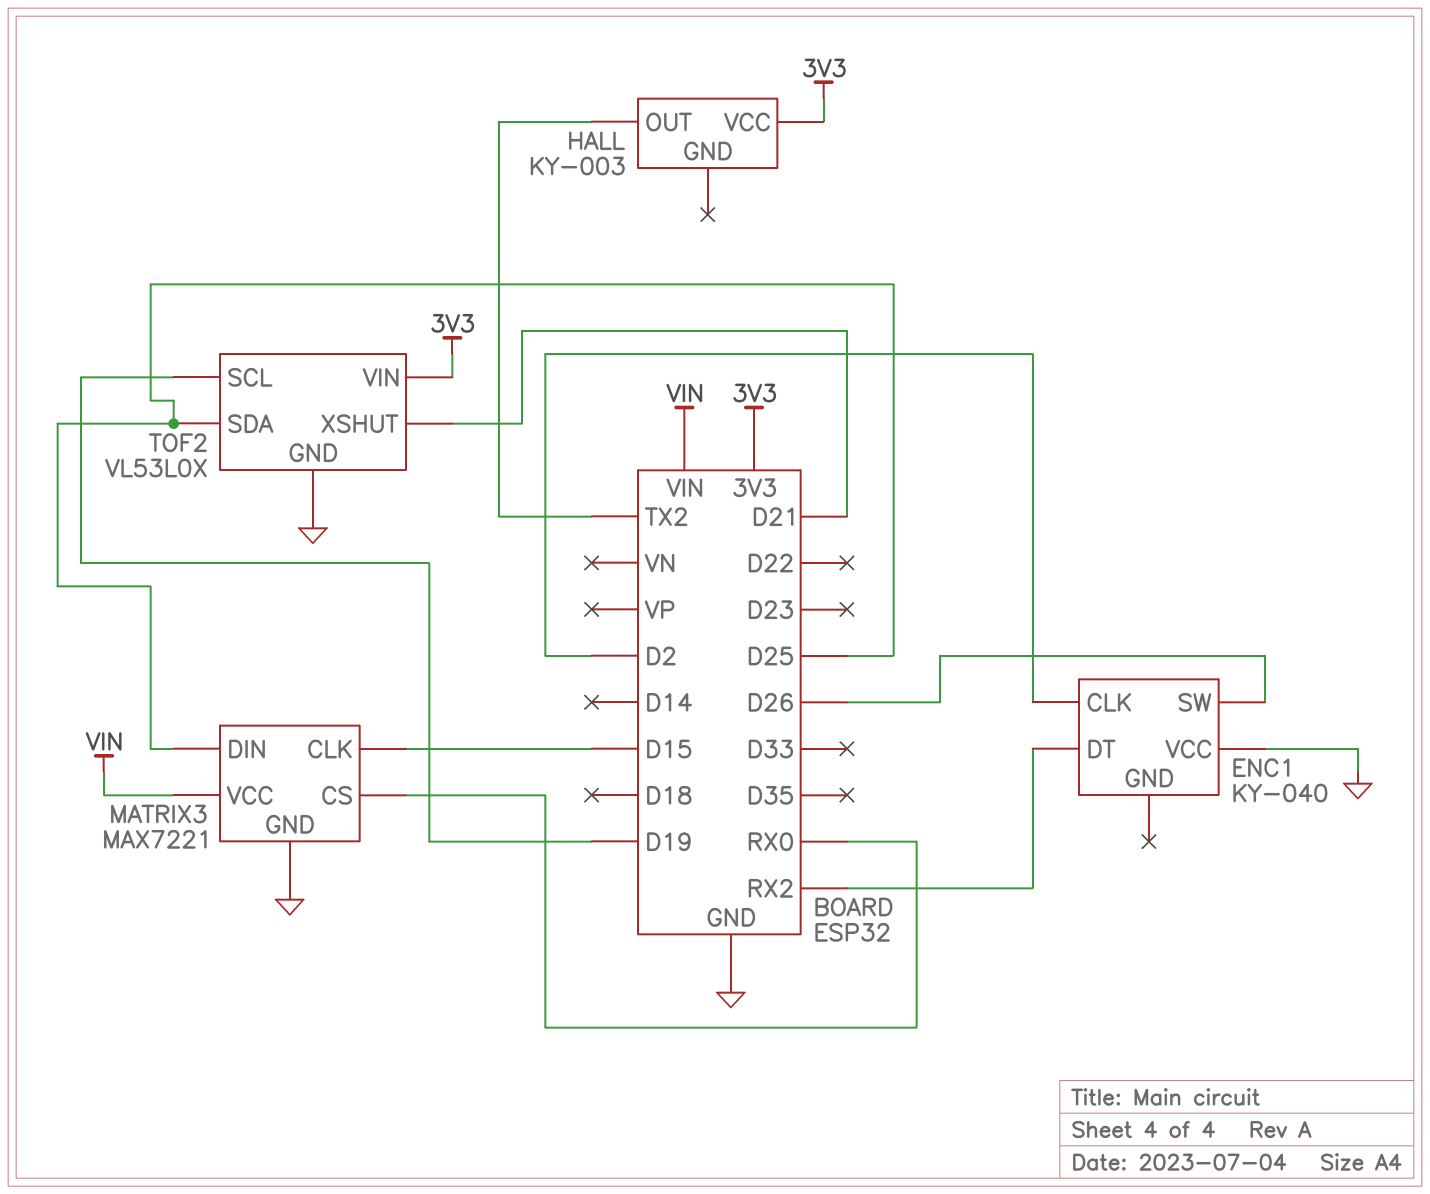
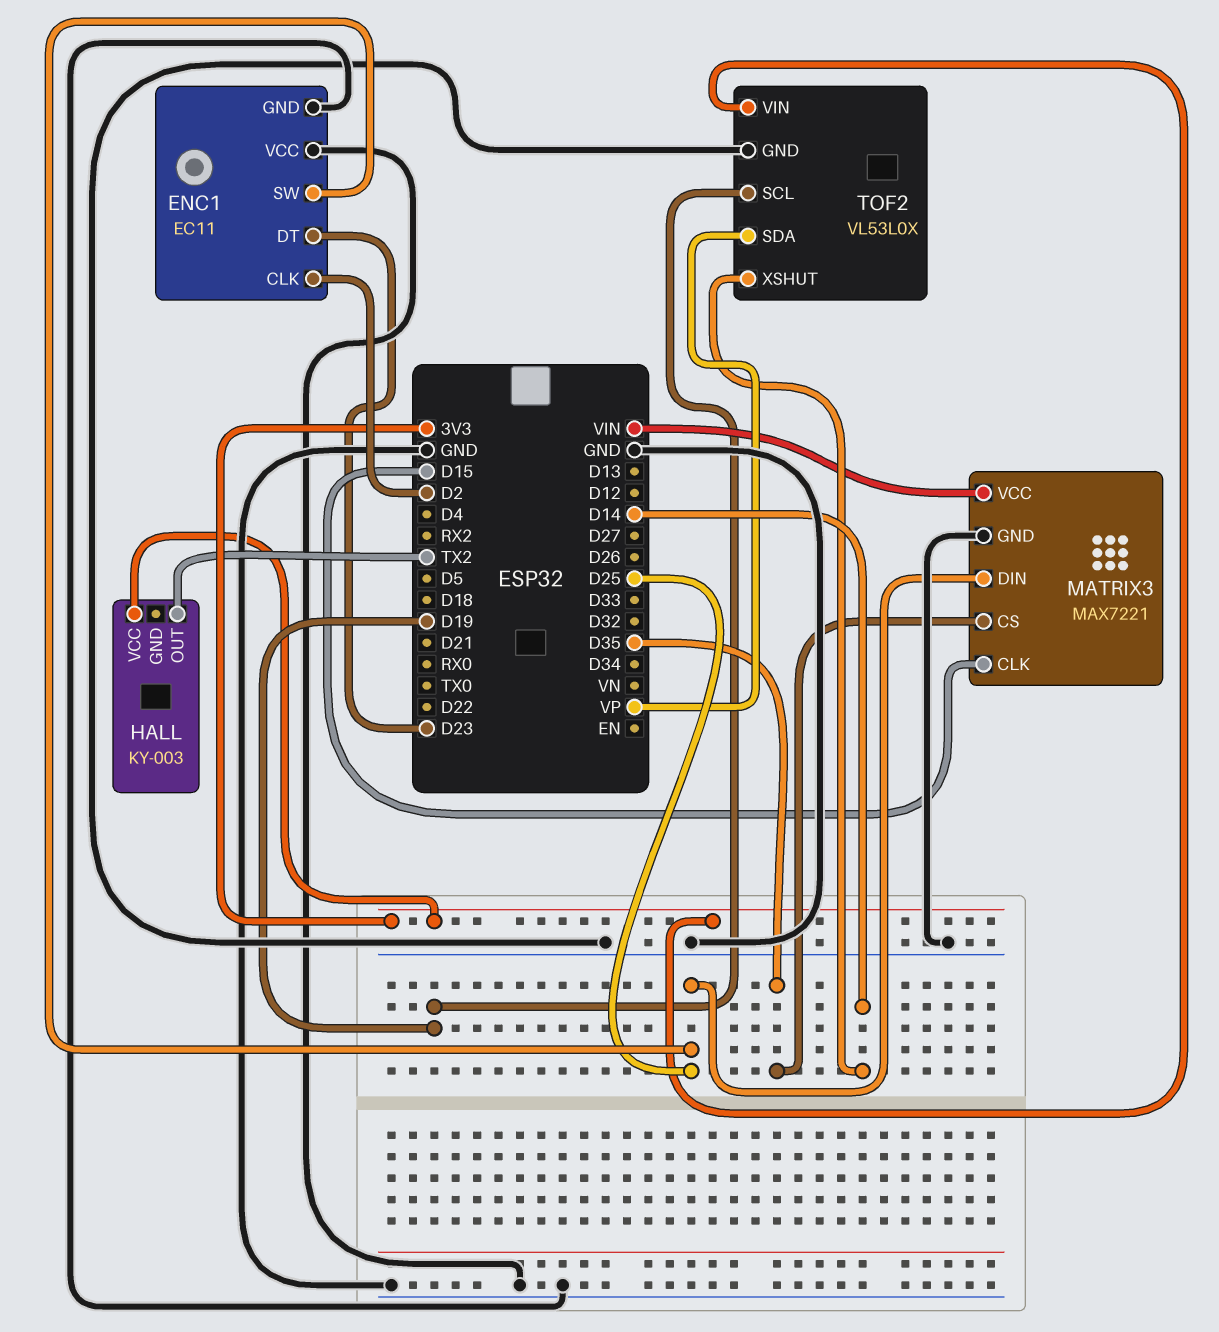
ENC1: KY-040 -> EC11
ENC1 pin DT: RX2 -> D23
ENC1 pin GND: none -> GND
ENC1 pin SW: D26 -> D25
MATRIX3 pin CS: RX0 -> D35
TOF2 pin SDA: D25 -> VP
TOF2 pin XSHUT: D21 -> D14

